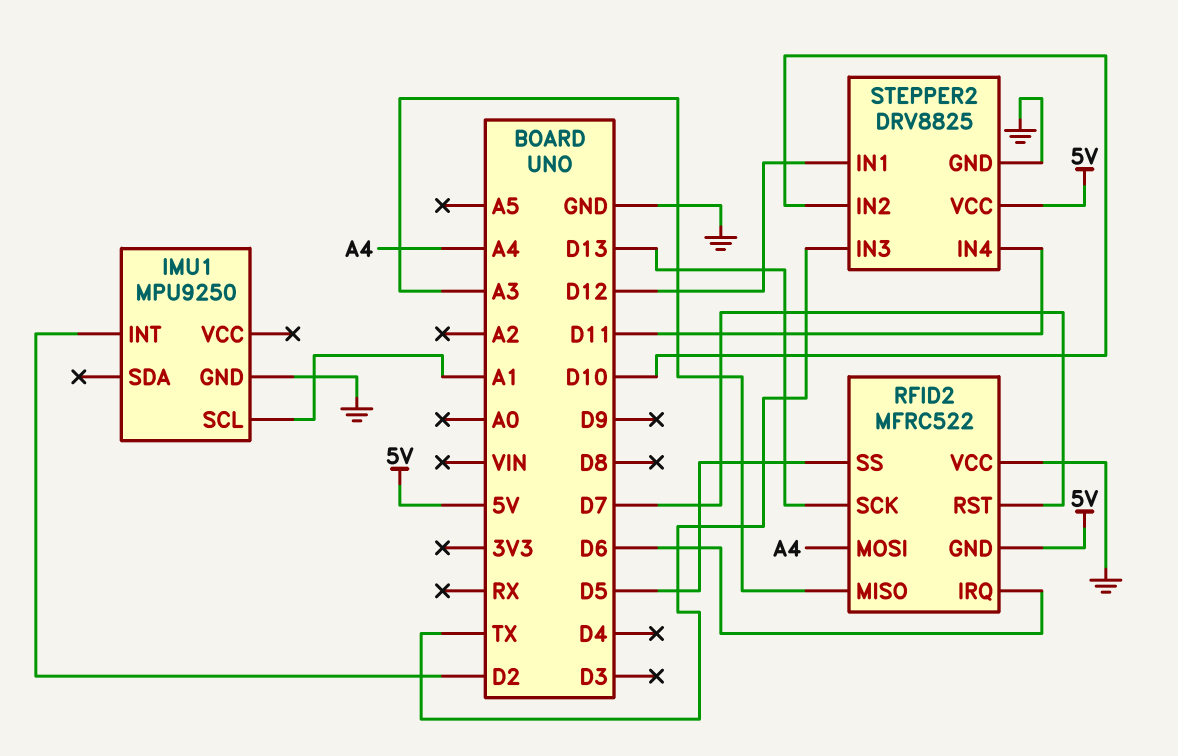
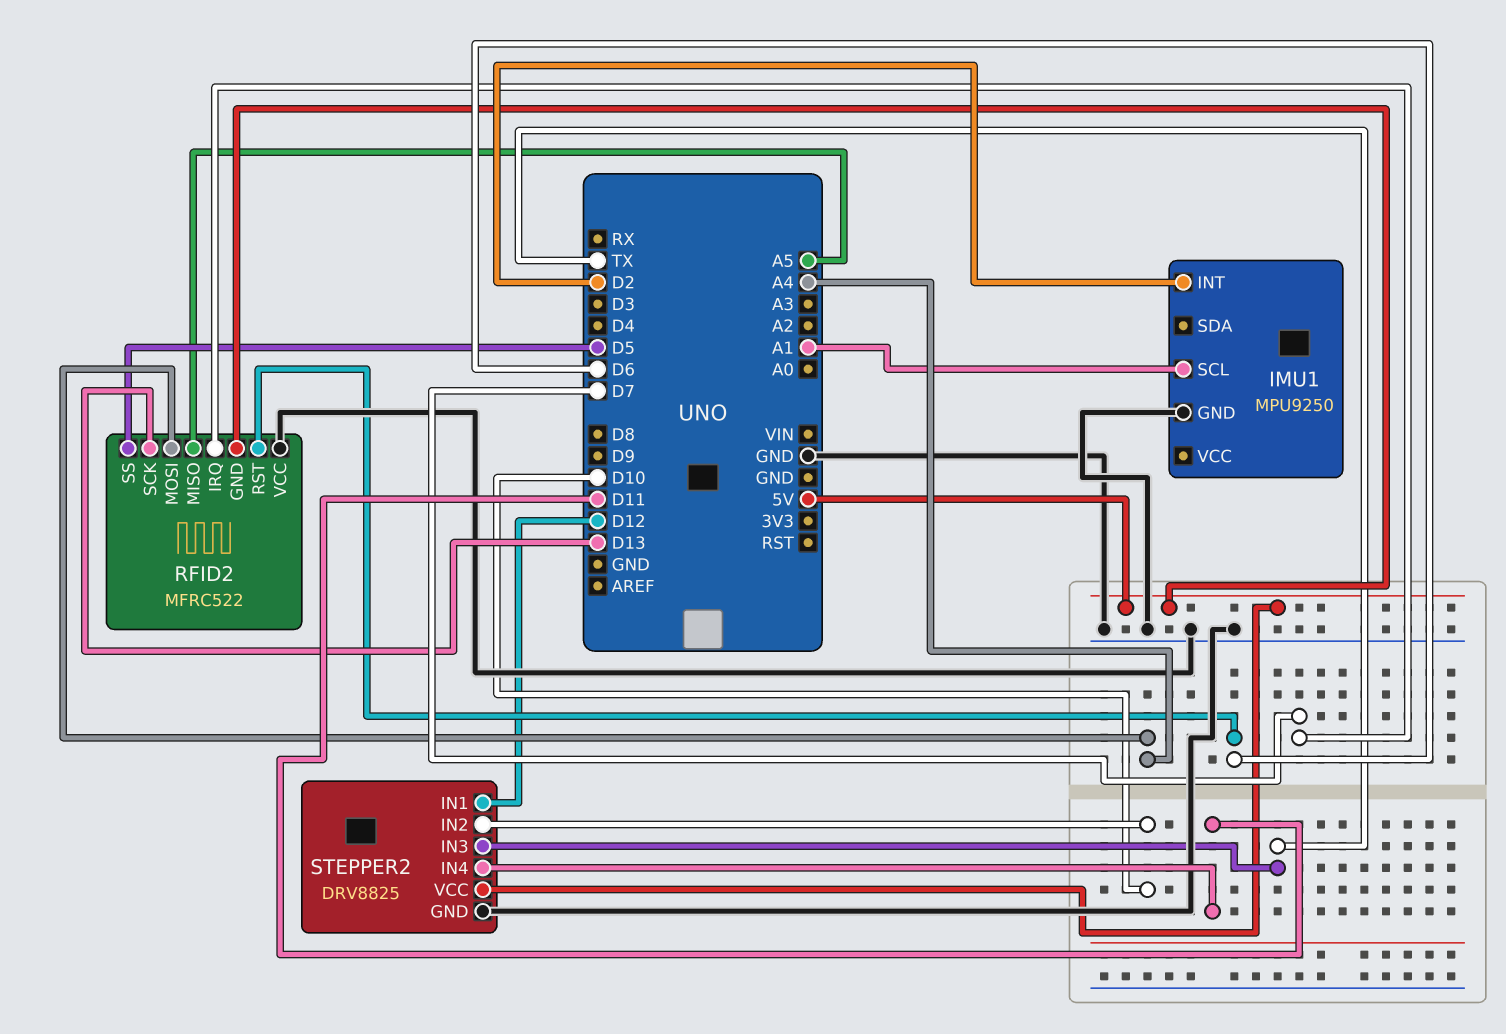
RFID2 pin IRQ: D6 -> D7
RFID2 pin MISO: A3 -> A5
RFID2 pin RST: D7 -> D6

